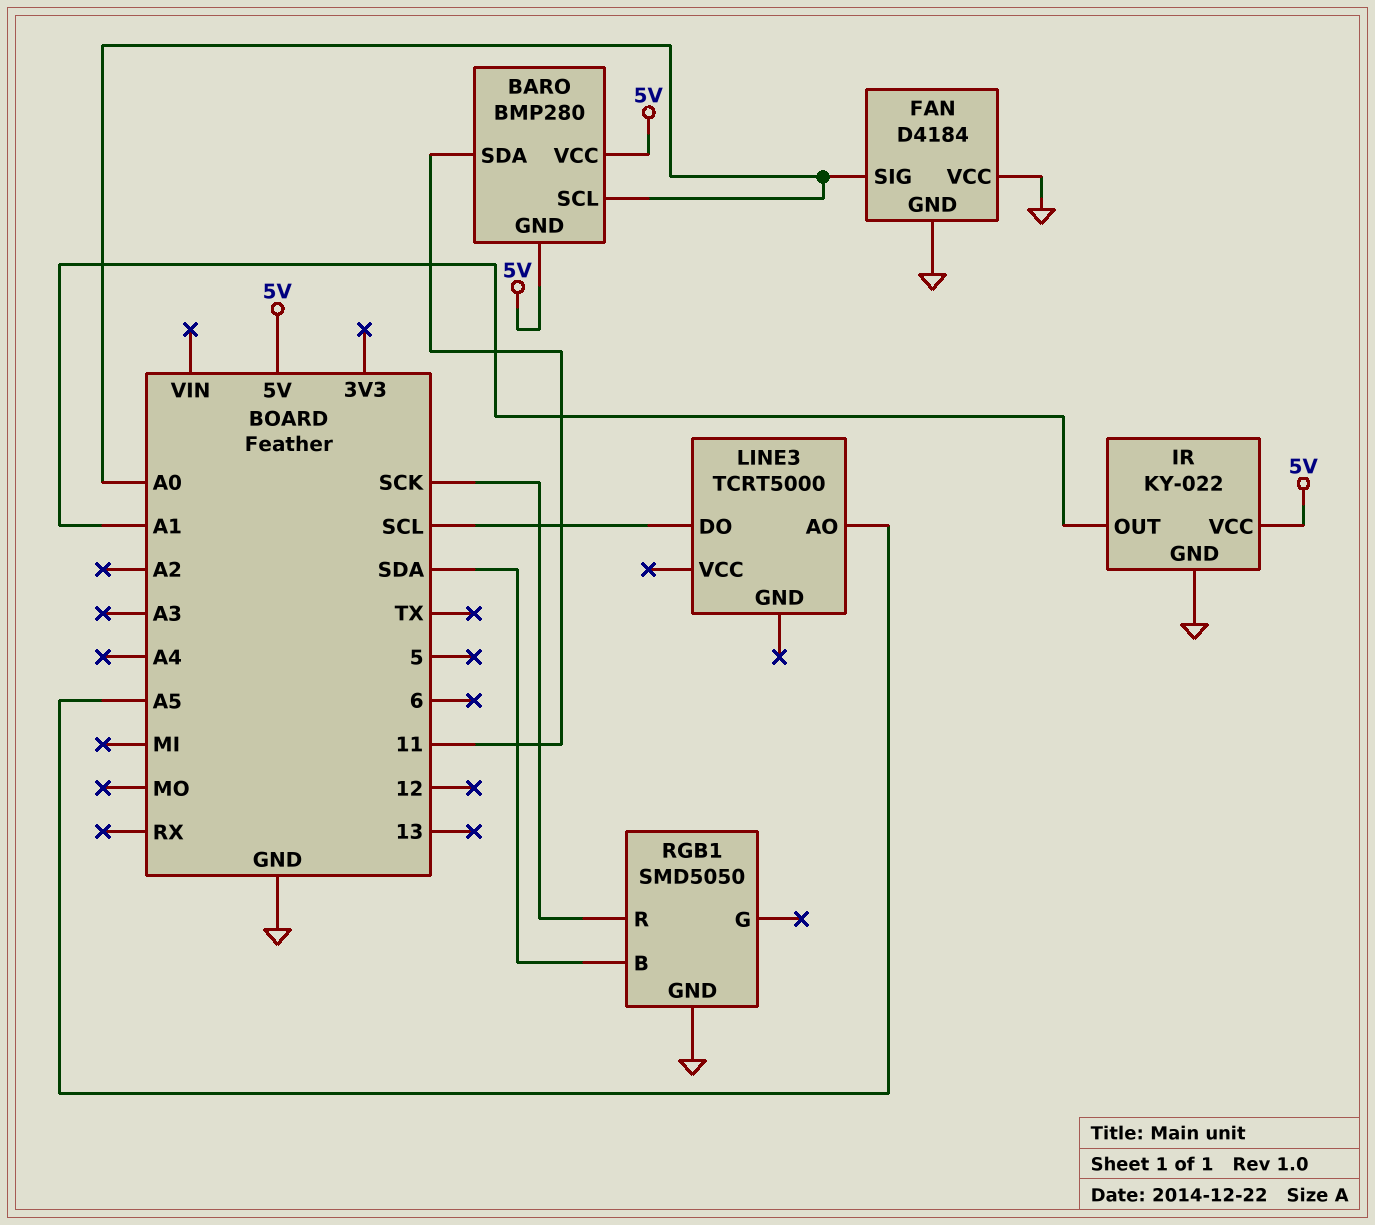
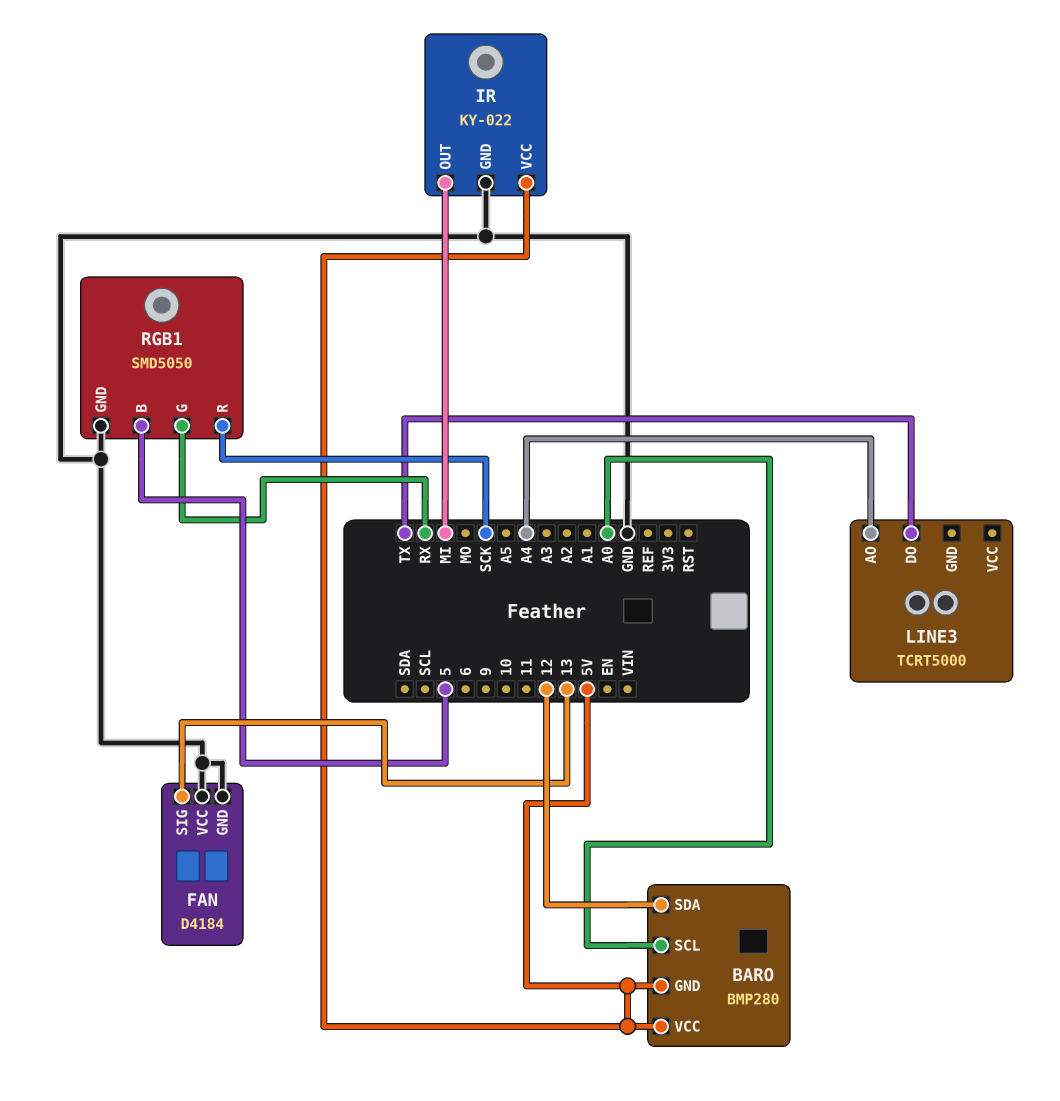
BARO pin SDA: 11 -> 12
FAN pin SIG: A0 -> 13
IR pin OUT: A1 -> MI
LINE3 pin AO: A5 -> A4
LINE3 pin DO: SCL -> TX
RGB1 pin B: SDA -> 5
RGB1 pin G: none -> RX

